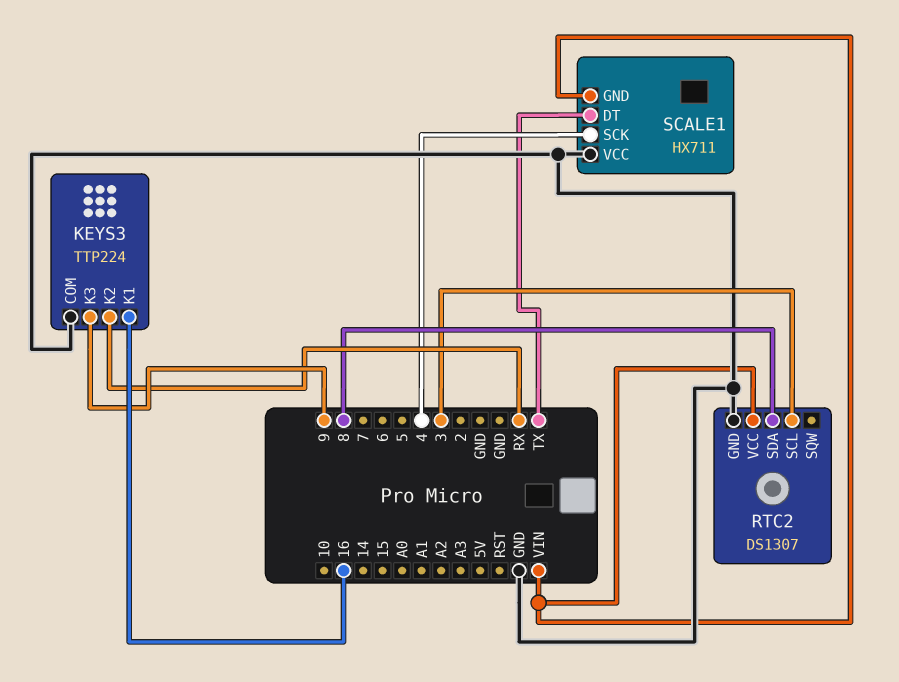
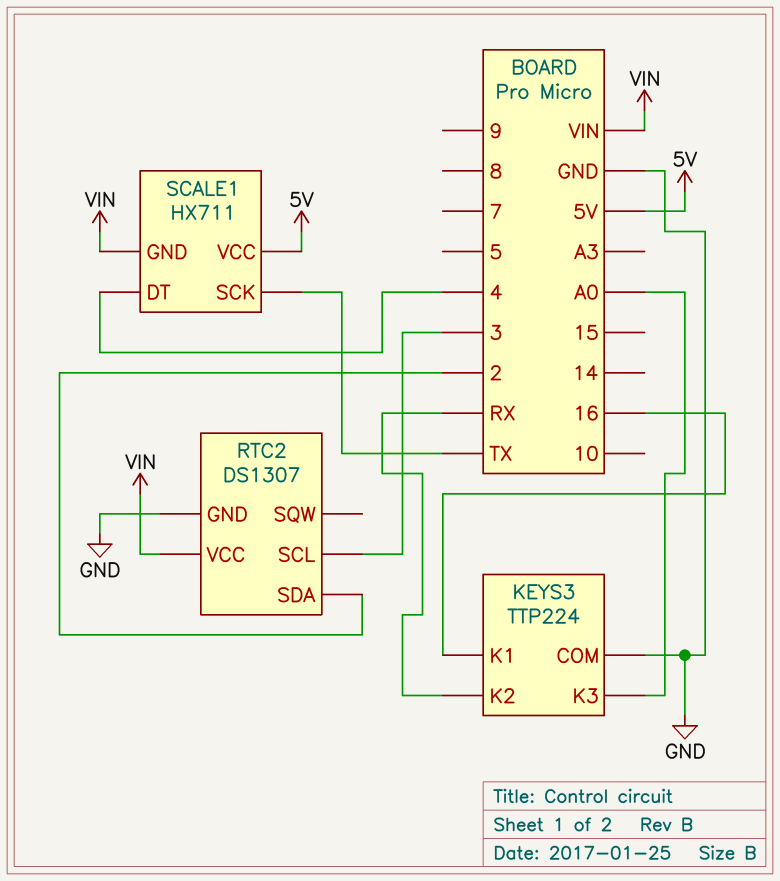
KEYS3 pin K3: 9 -> A0
RTC2 pin SDA: 8 -> 2
SCALE1 pin DT: TX -> 4
SCALE1 pin SCK: 4 -> TX
SCALE1 pin VCC: GND -> 5V

